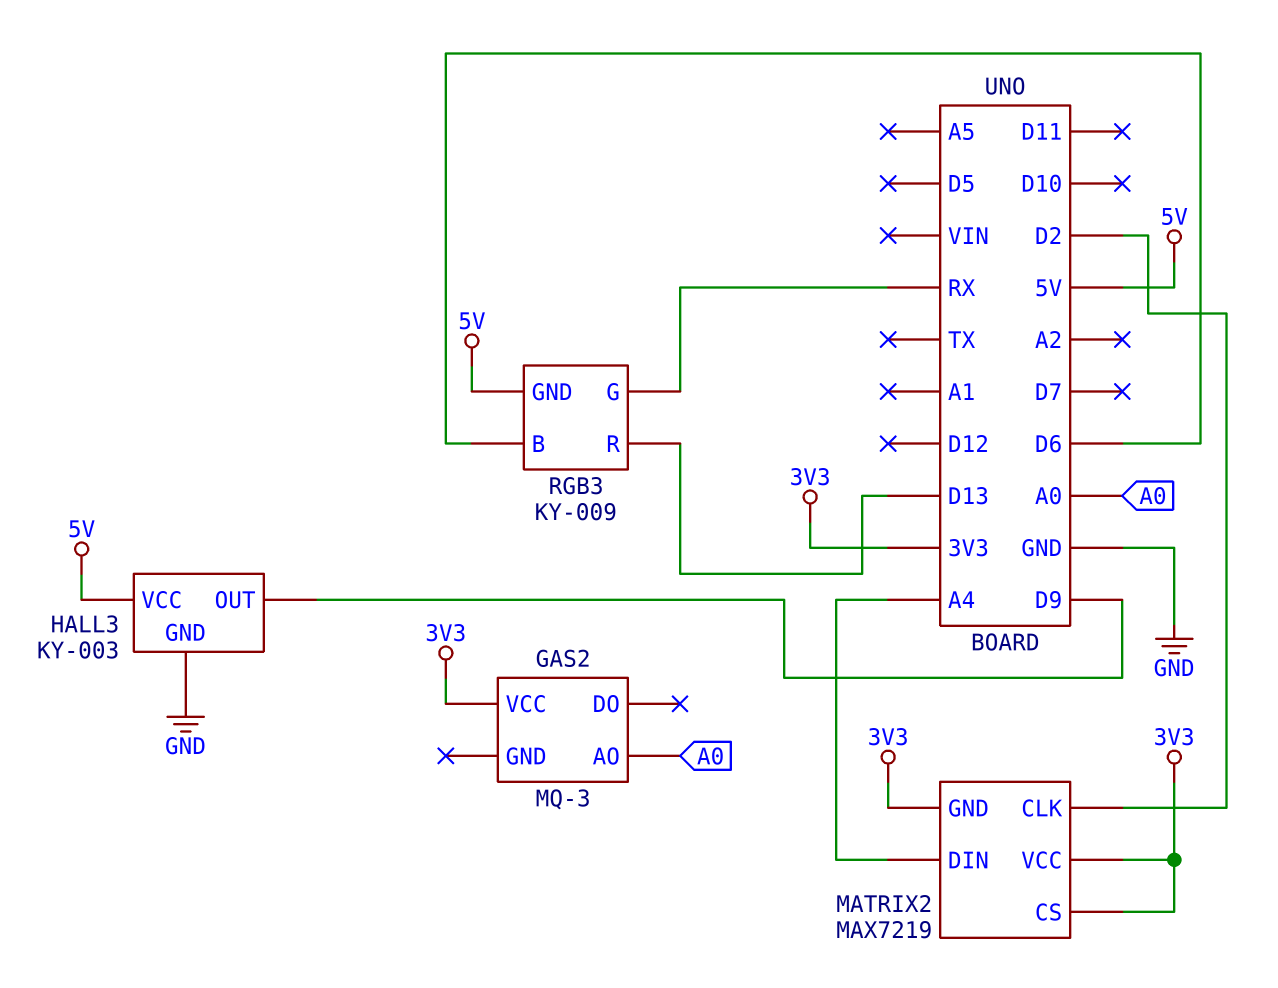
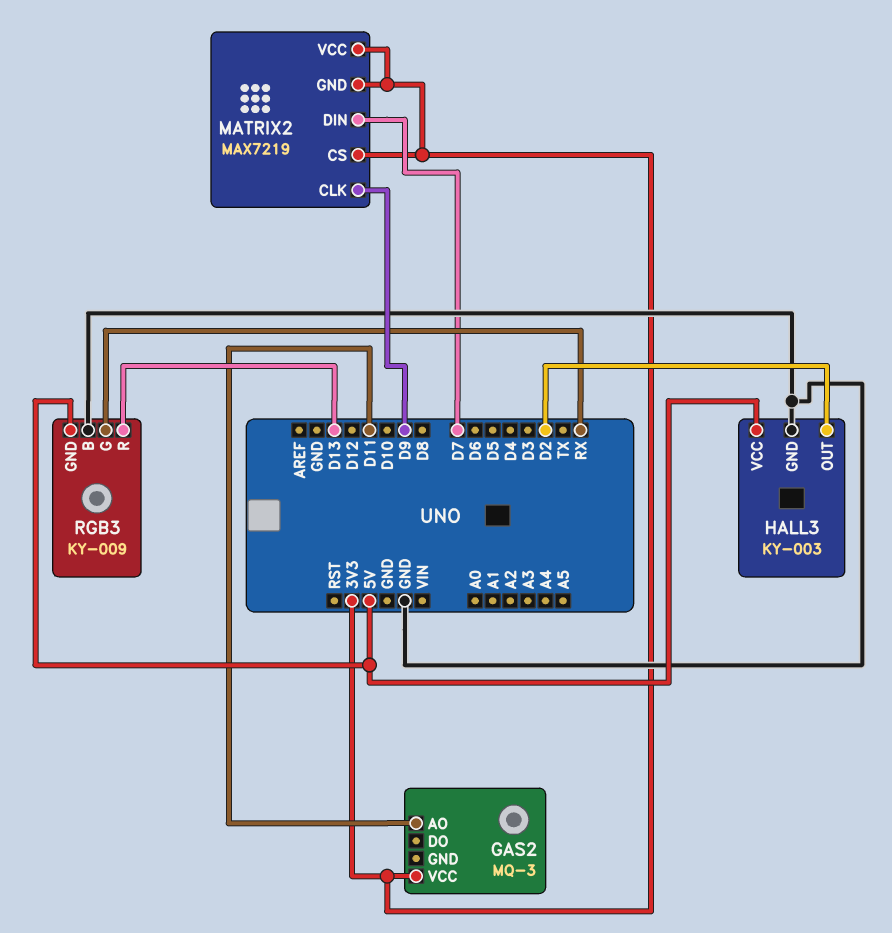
GAS2 pin AO: A0 -> D11
HALL3 pin OUT: D9 -> D2
MATRIX2 pin CLK: D2 -> D9
MATRIX2 pin DIN: A4 -> D7
RGB3 pin B: D6 -> GND

